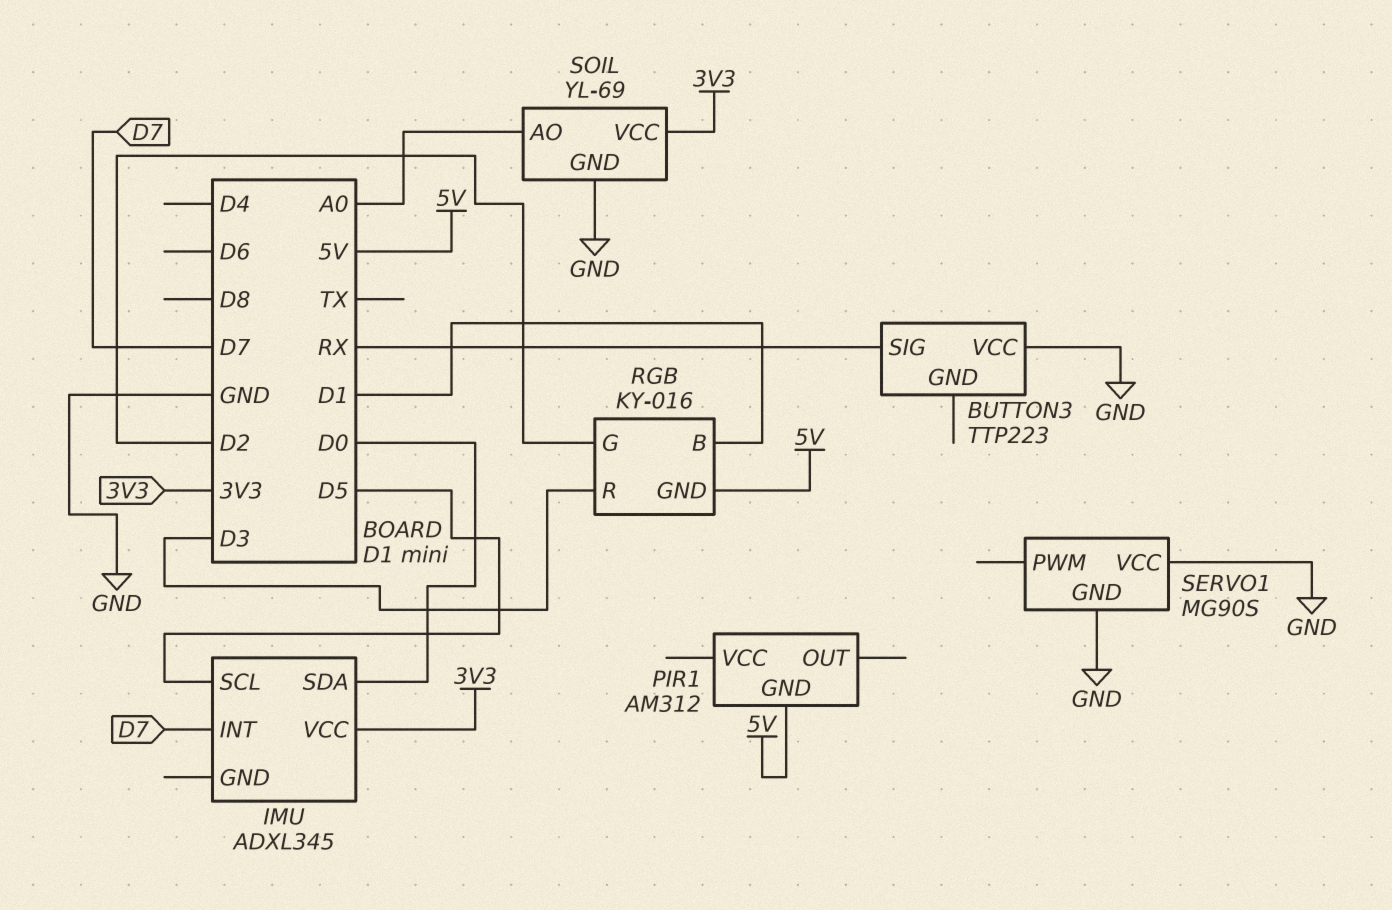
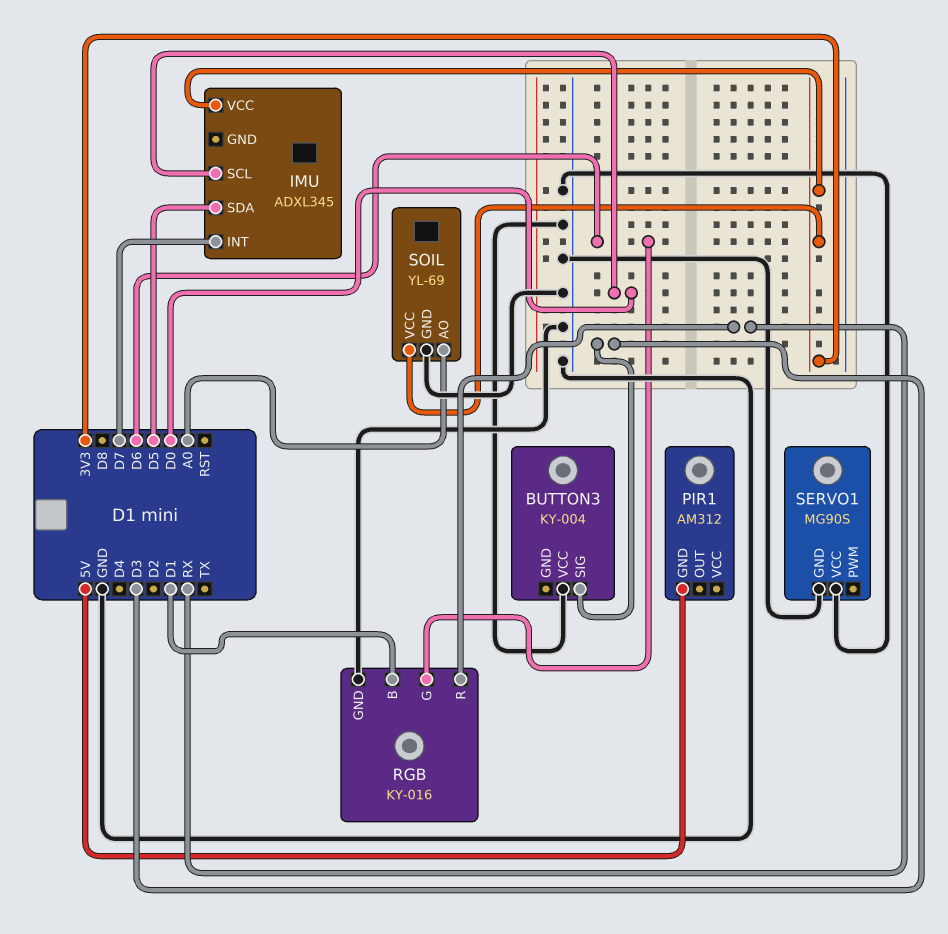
BUTTON3: TTP223 -> KY-004
BUTTON3 pin SIG: RX -> D3
IMU pin SCL: D5 -> D0
IMU pin SDA: D0 -> D5
RGB pin G: D2 -> D6
RGB pin GND: 5V -> GND
RGB pin R: D3 -> RX

